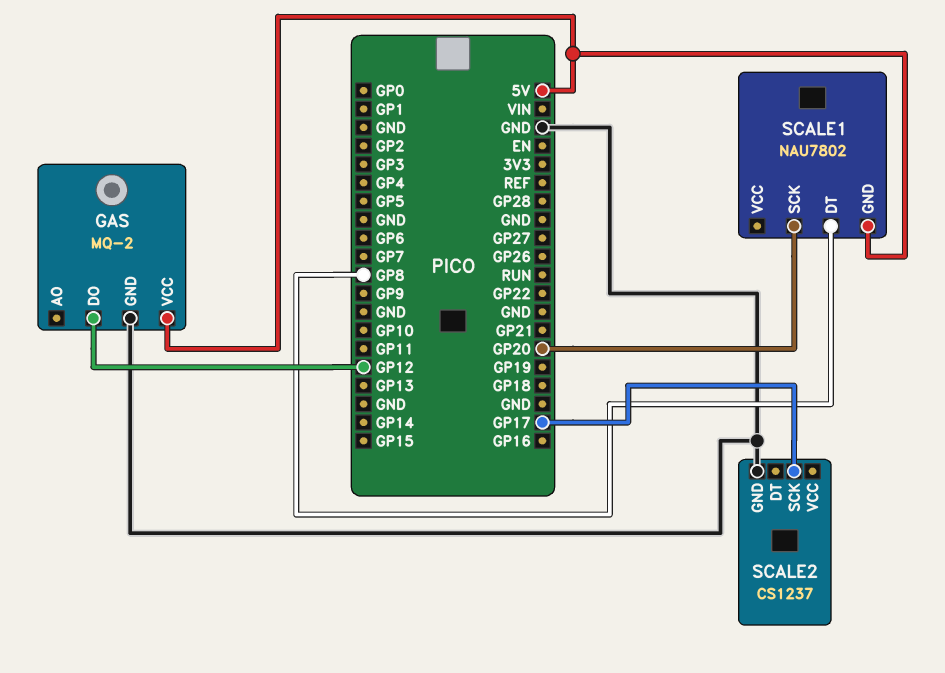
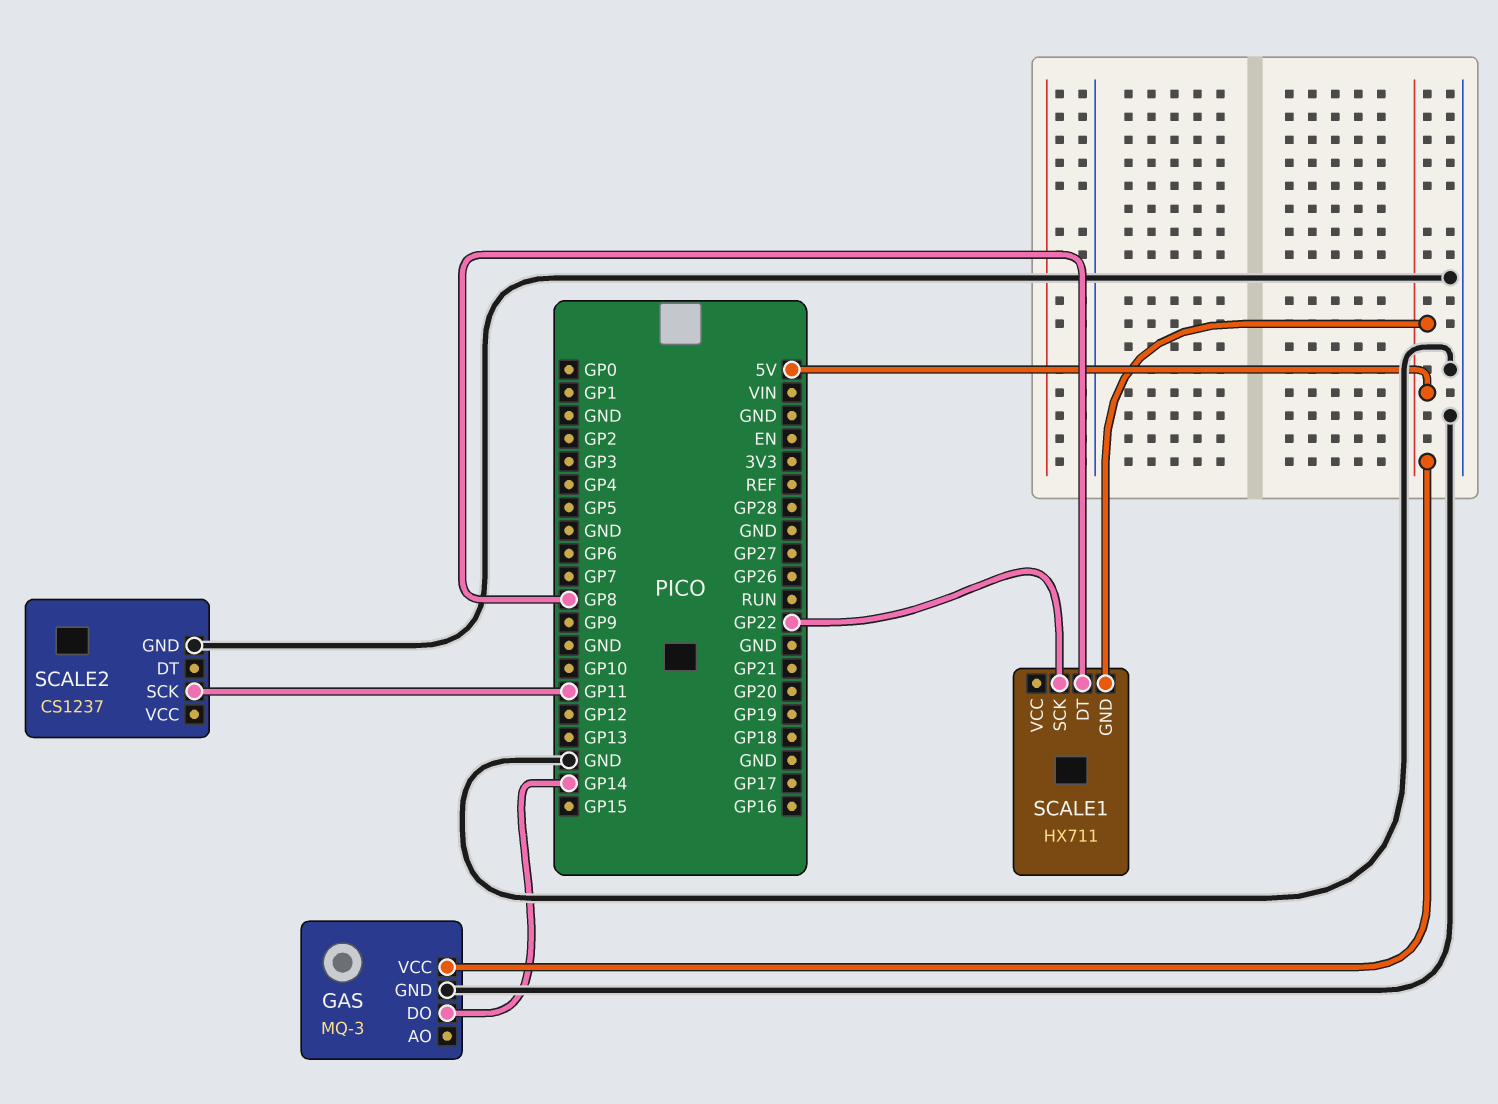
GAS: MQ-2 -> MQ-3
GAS pin DO: GP12 -> GP14
SCALE1: NAU7802 -> HX711
SCALE1 pin SCK: GP20 -> GP22
SCALE2 pin SCK: GP17 -> GP11

